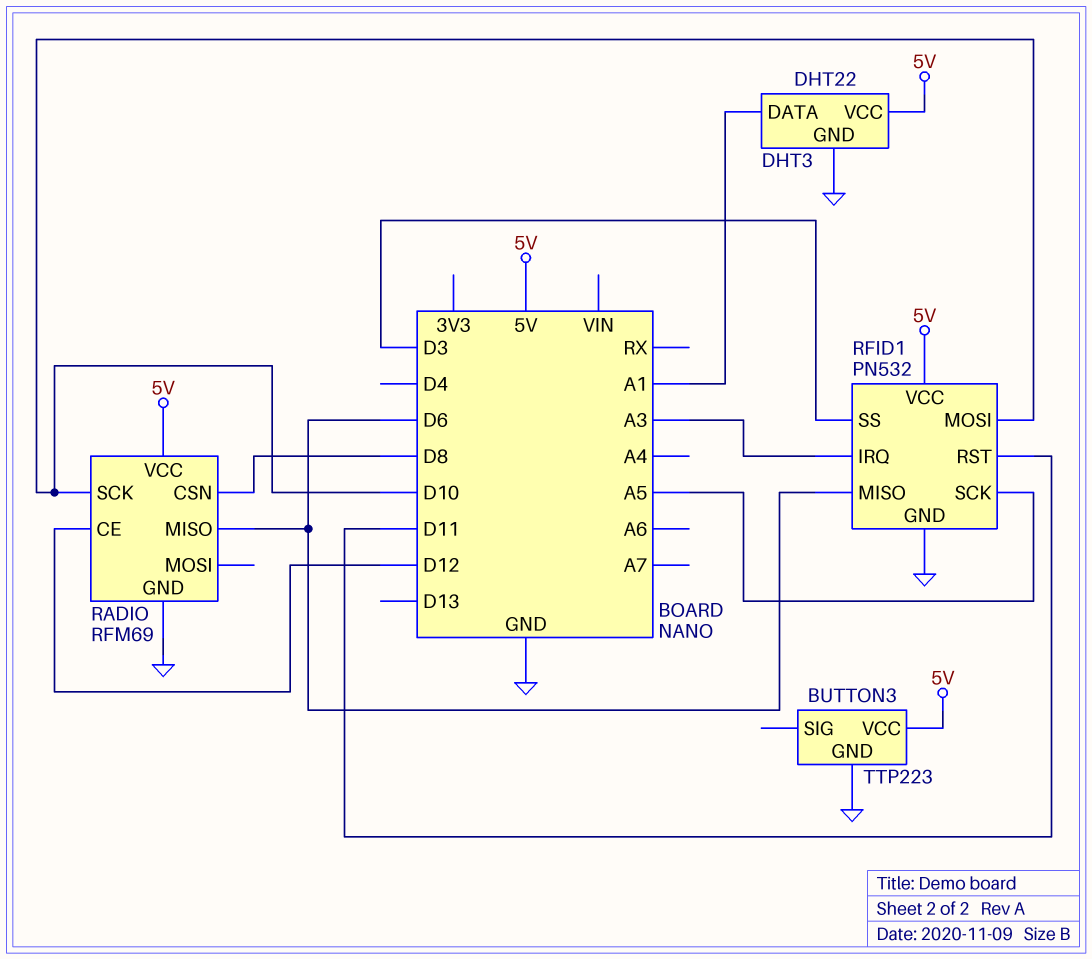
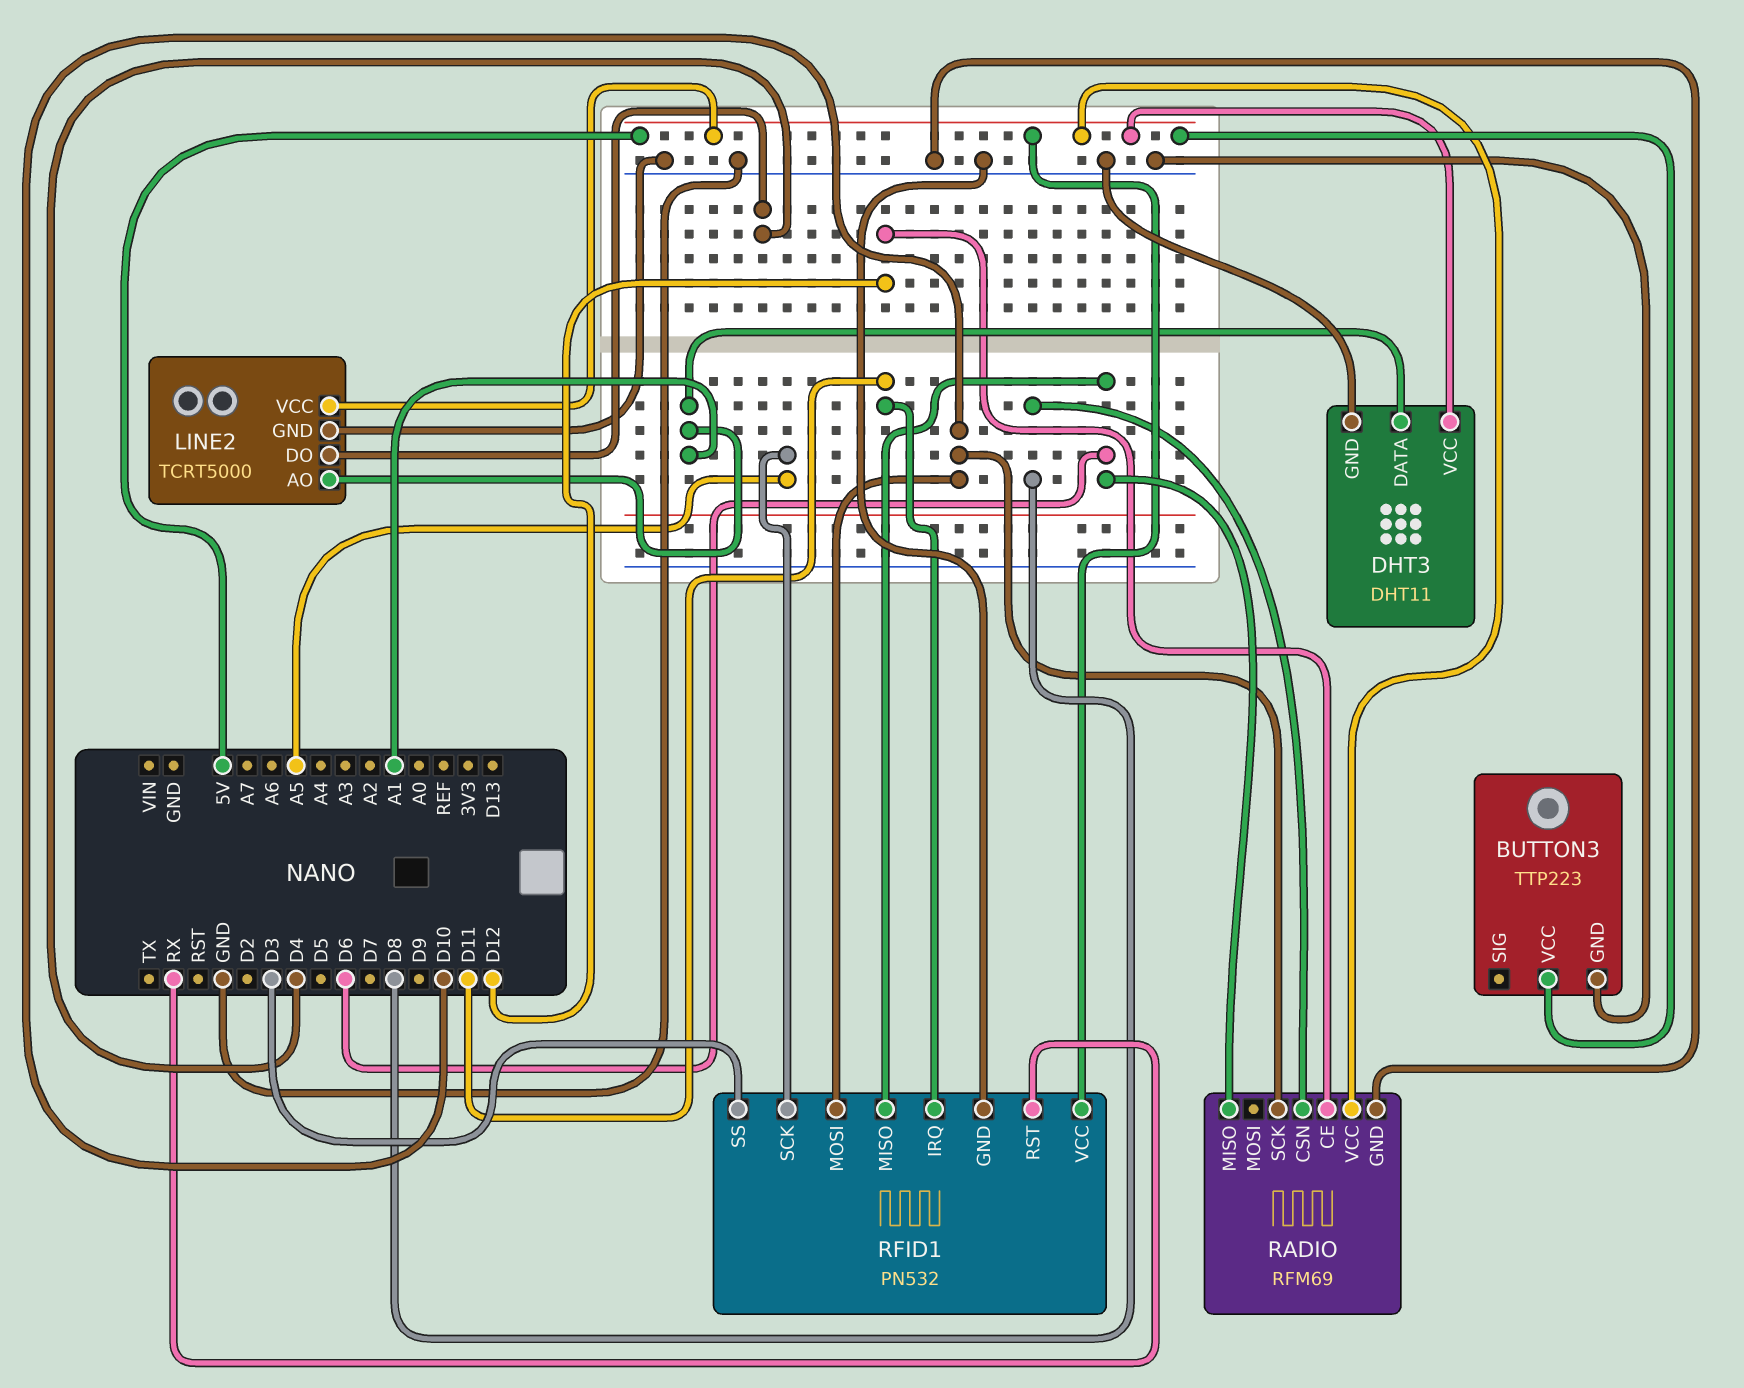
DHT3: DHT22 -> DHT11
LINE2: none -> TCRT5000
LINE2 pin AO: none -> A1
LINE2 pin DO: none -> D4
LINE2 pin GND: none -> GND
LINE2 pin VCC: none -> 5V
RFID1 pin IRQ: A3 -> D11
RFID1 pin RST: D11 -> RX

